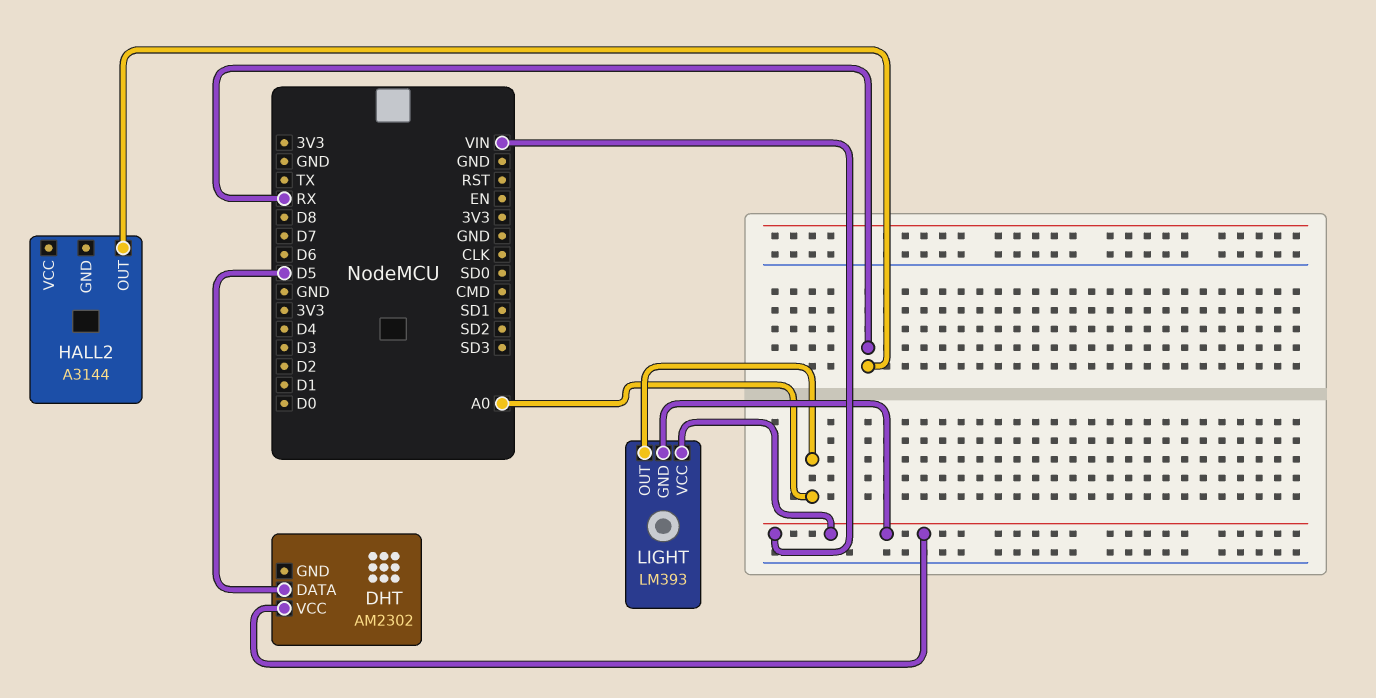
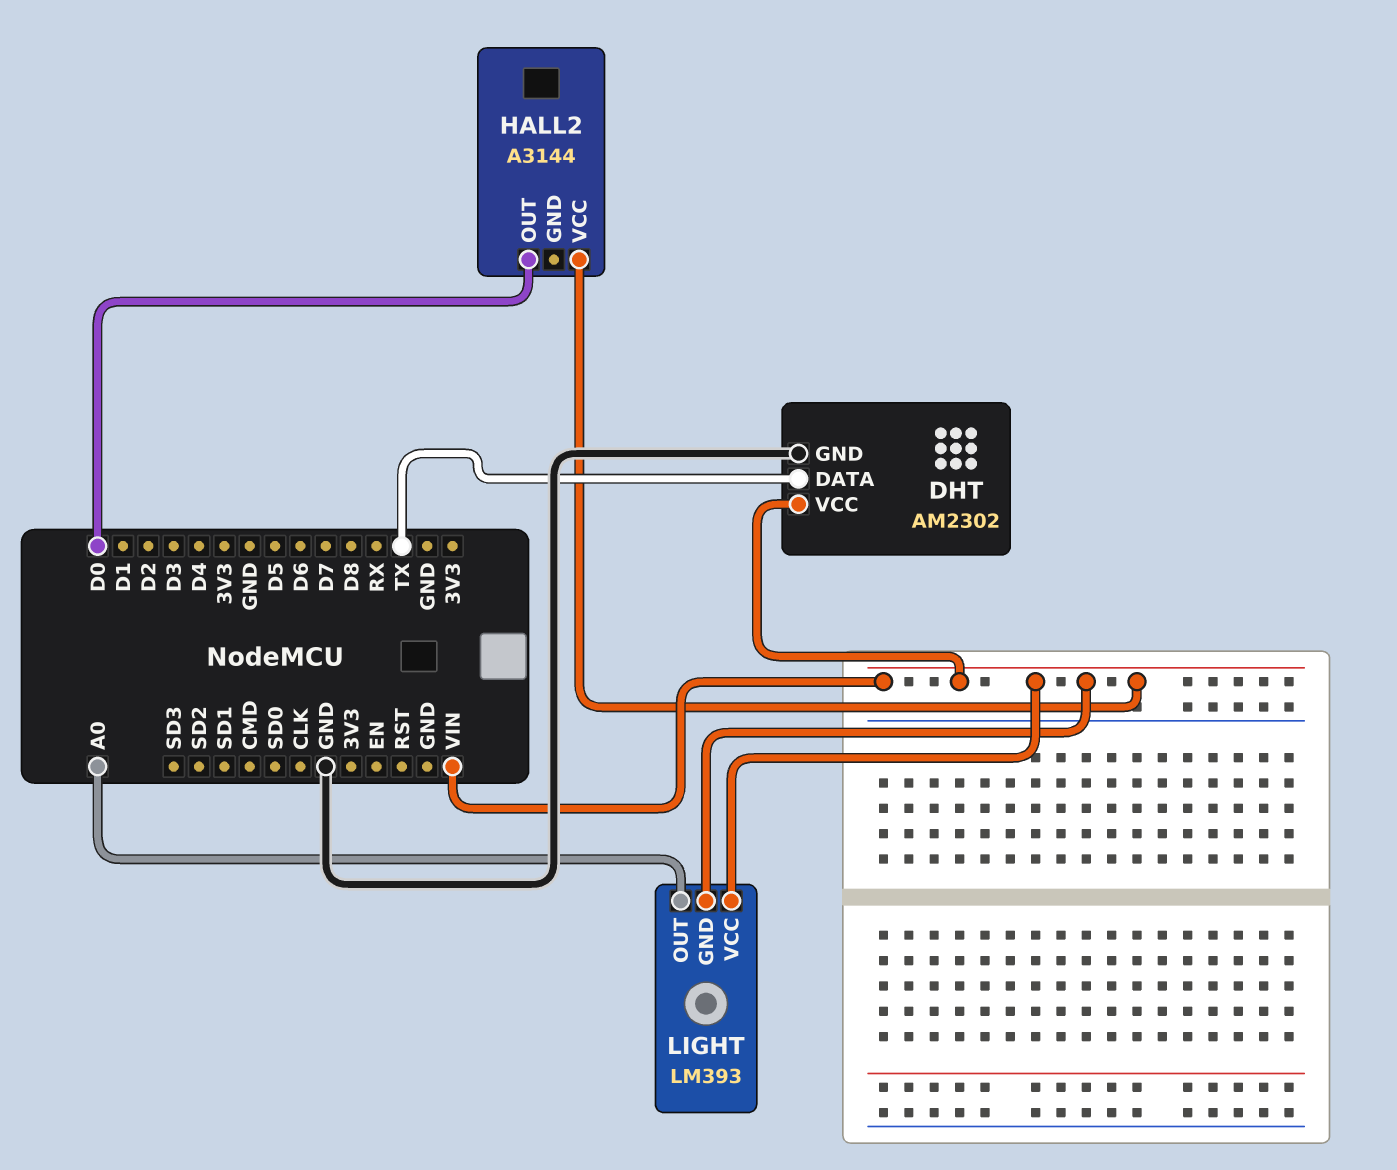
DHT pin DATA: D5 -> TX
DHT pin GND: none -> GND
HALL2 pin OUT: RX -> D0
HALL2 pin VCC: none -> VIN

